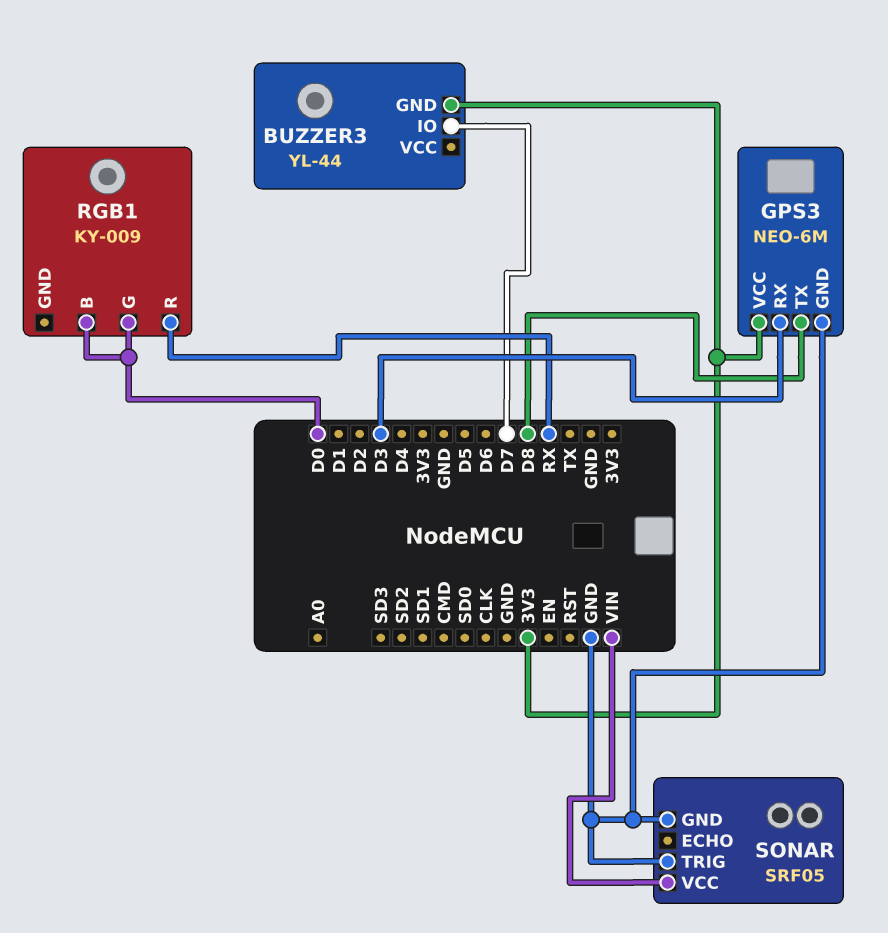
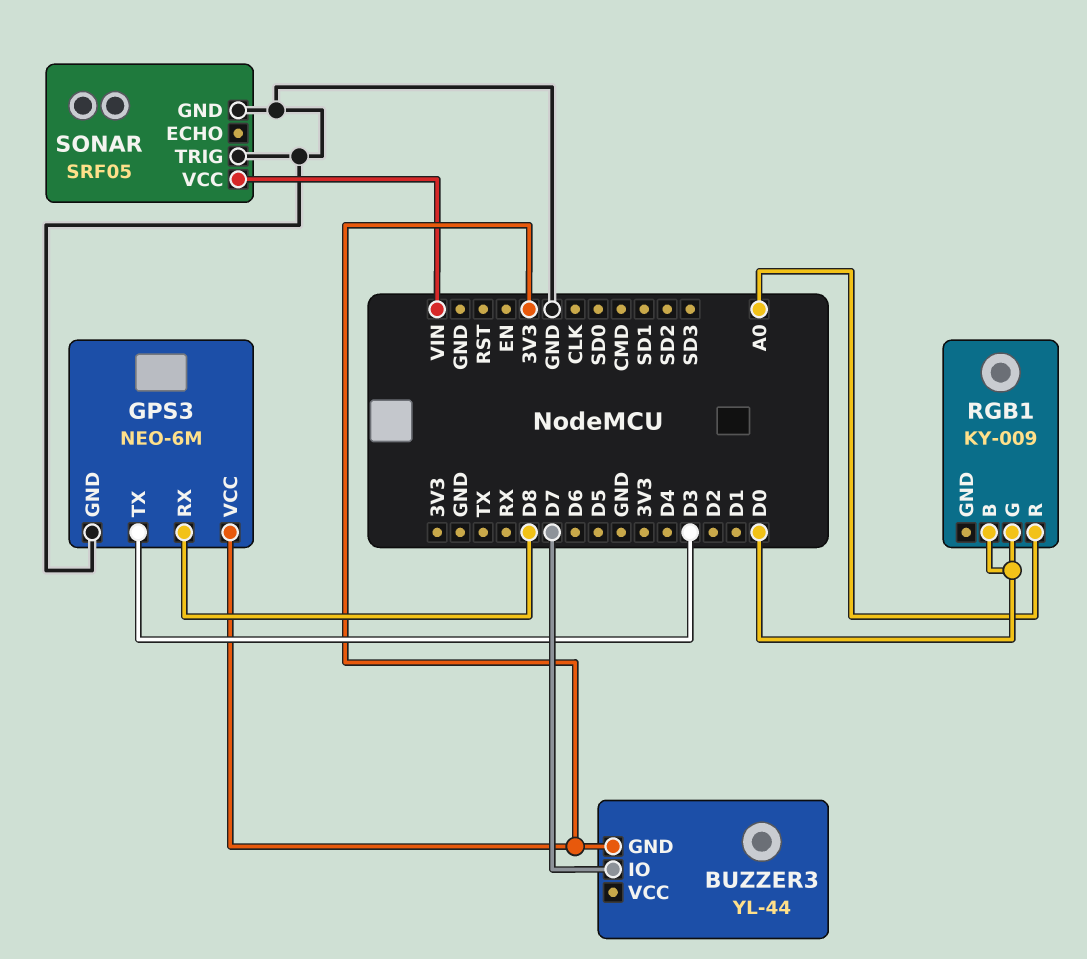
GPS3 pin RX: D3 -> D8
GPS3 pin TX: D8 -> D3
RGB1 pin R: RX -> A0

